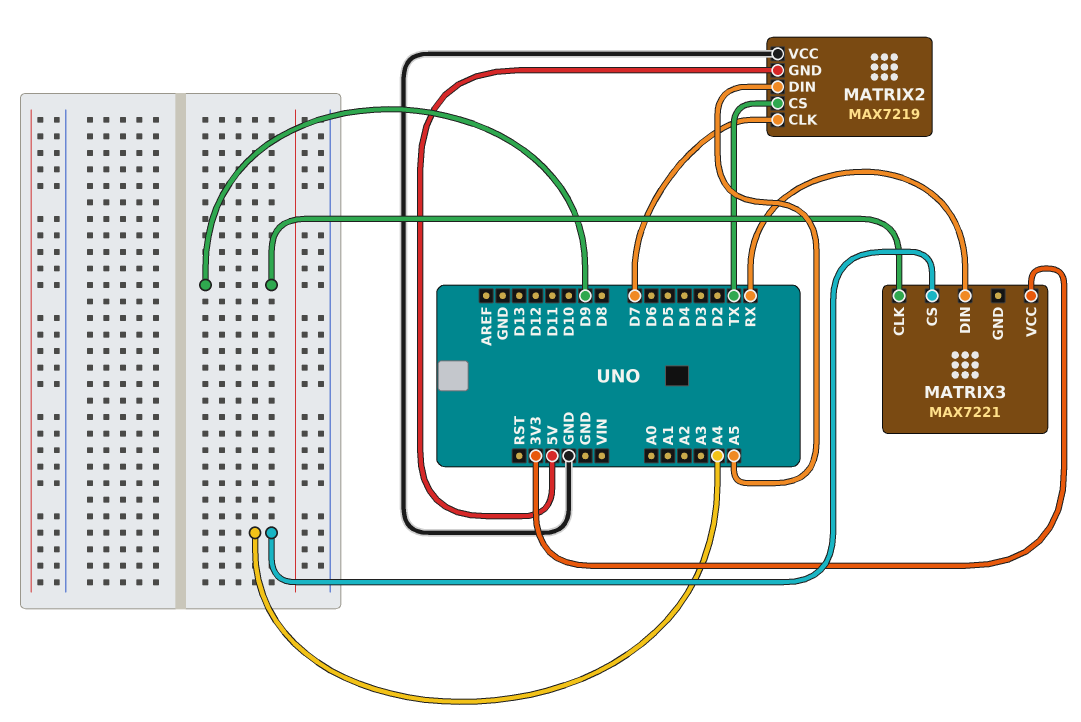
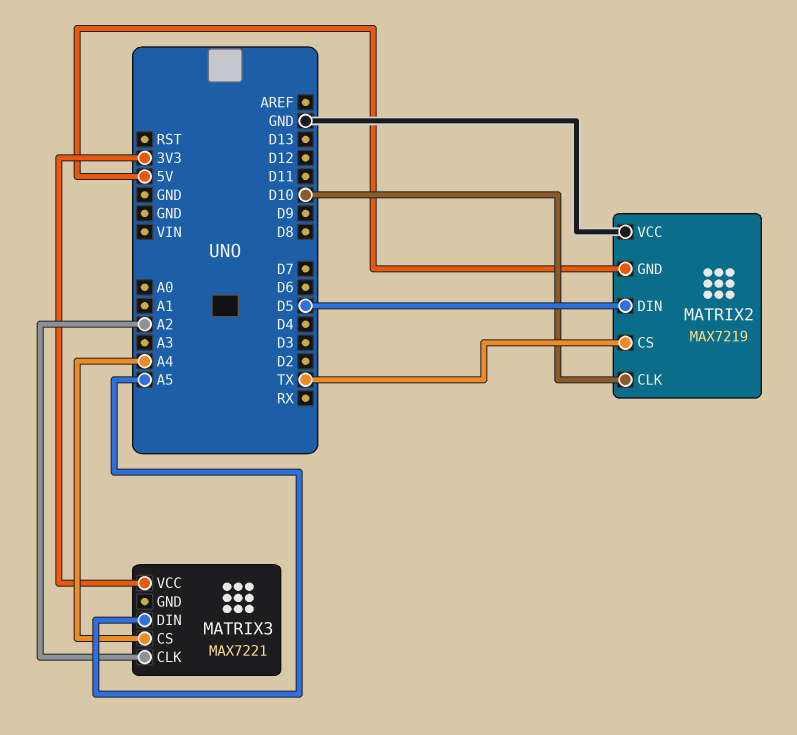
MATRIX2 pin CLK: D7 -> D10
MATRIX2 pin DIN: A5 -> D5
MATRIX3 pin CLK: D9 -> A2
MATRIX3 pin DIN: RX -> A5

